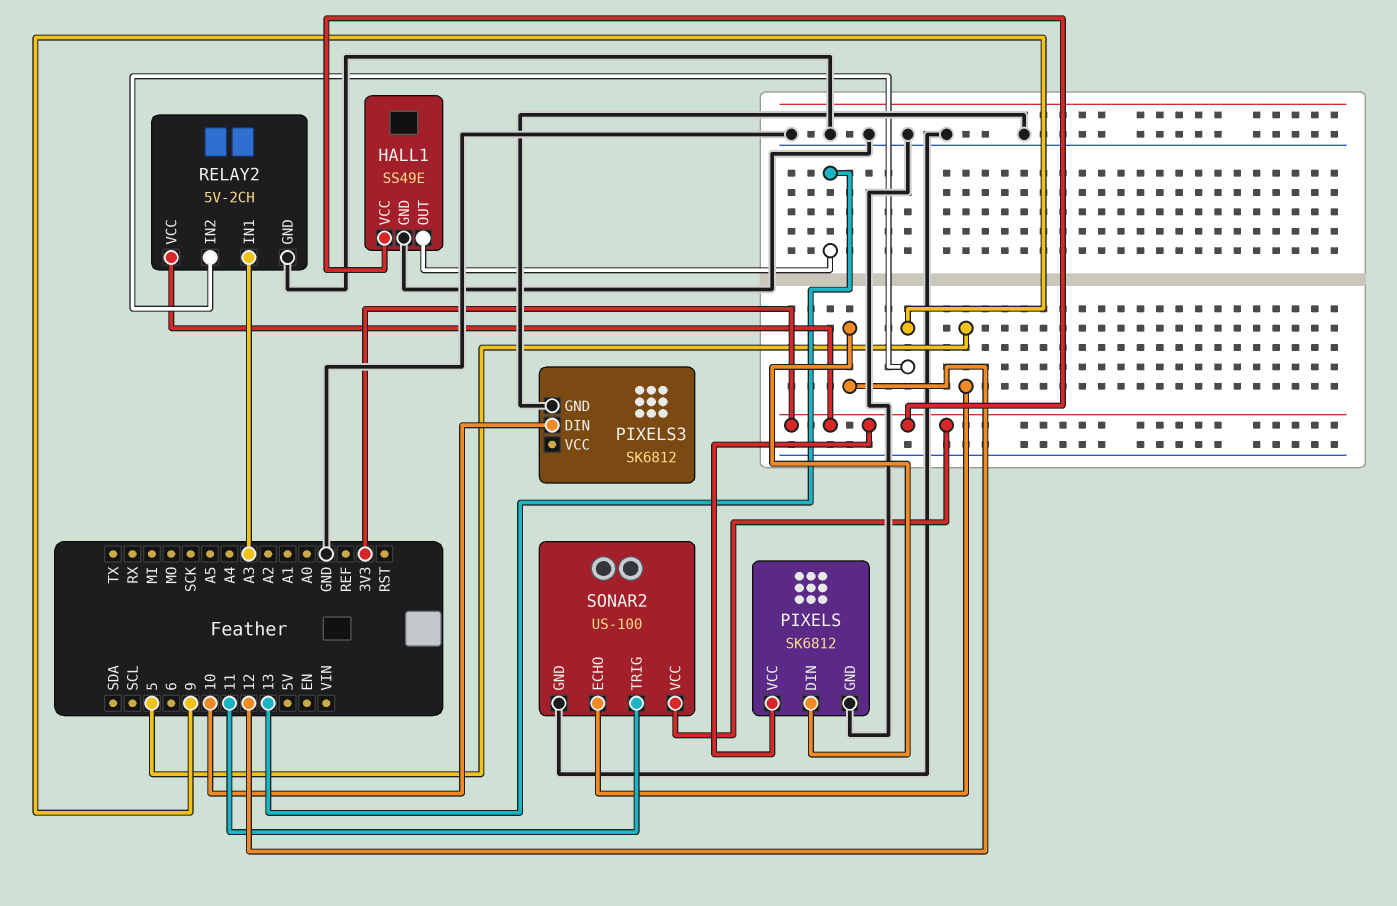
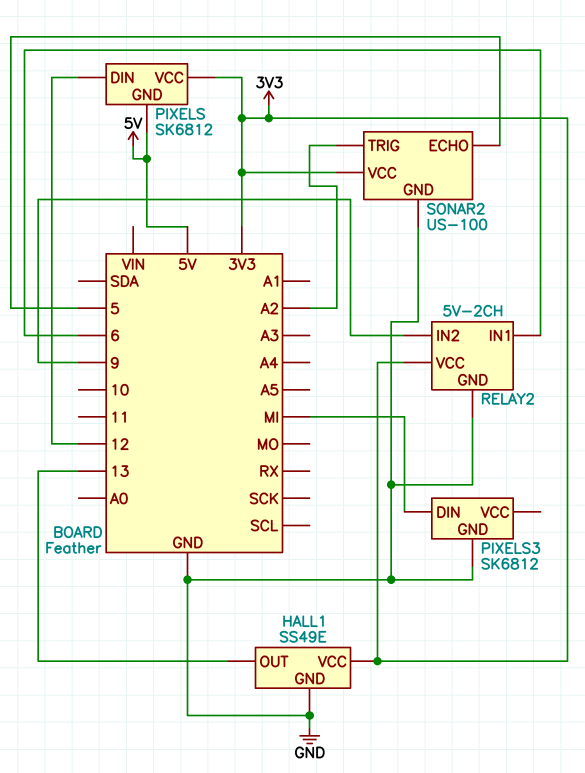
PIXELS pin GND: GND -> 5V
PIXELS3 pin DIN: 10 -> MI
RELAY2 pin IN1: A3 -> 6
SONAR2 pin TRIG: 11 -> A2

